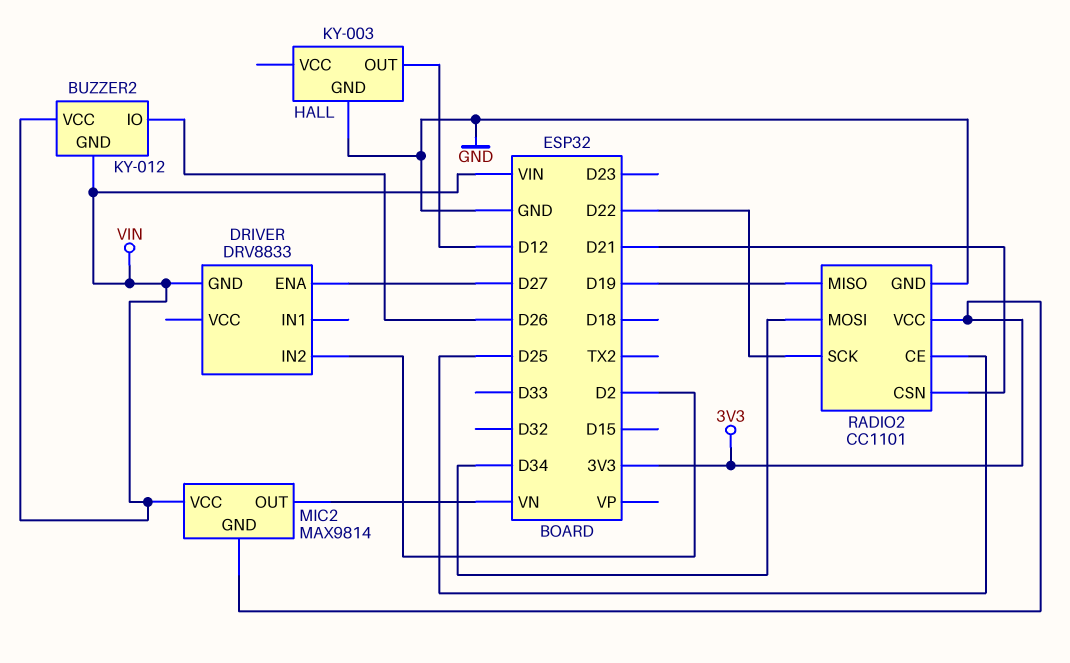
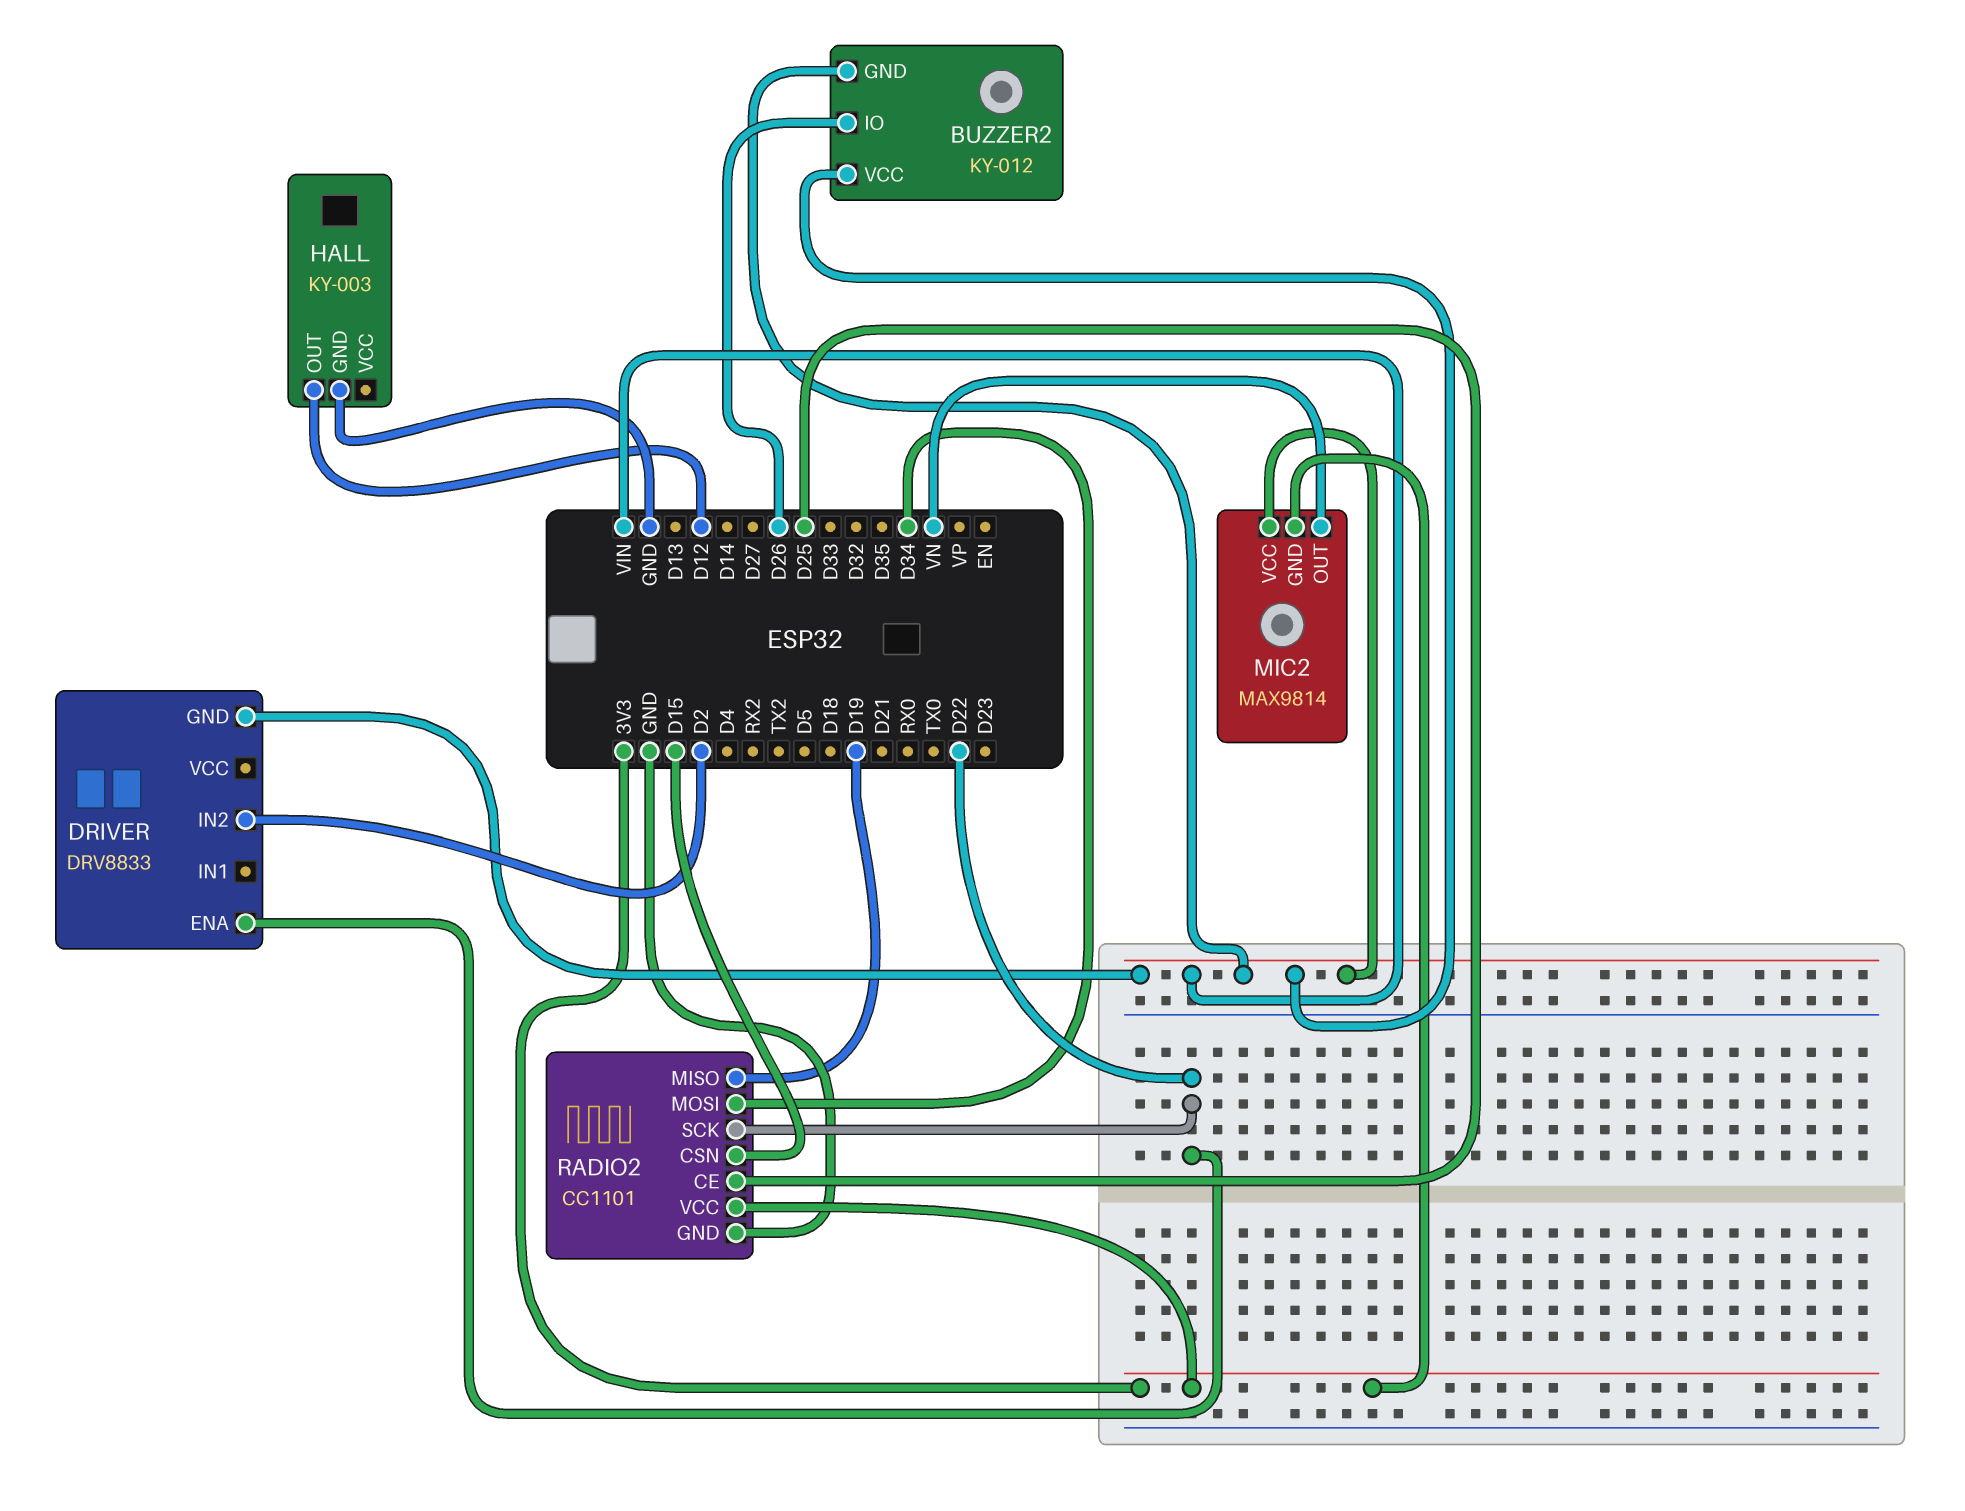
DRIVER pin ENA: D27 -> D22
RADIO2 pin CSN: D21 -> D15

